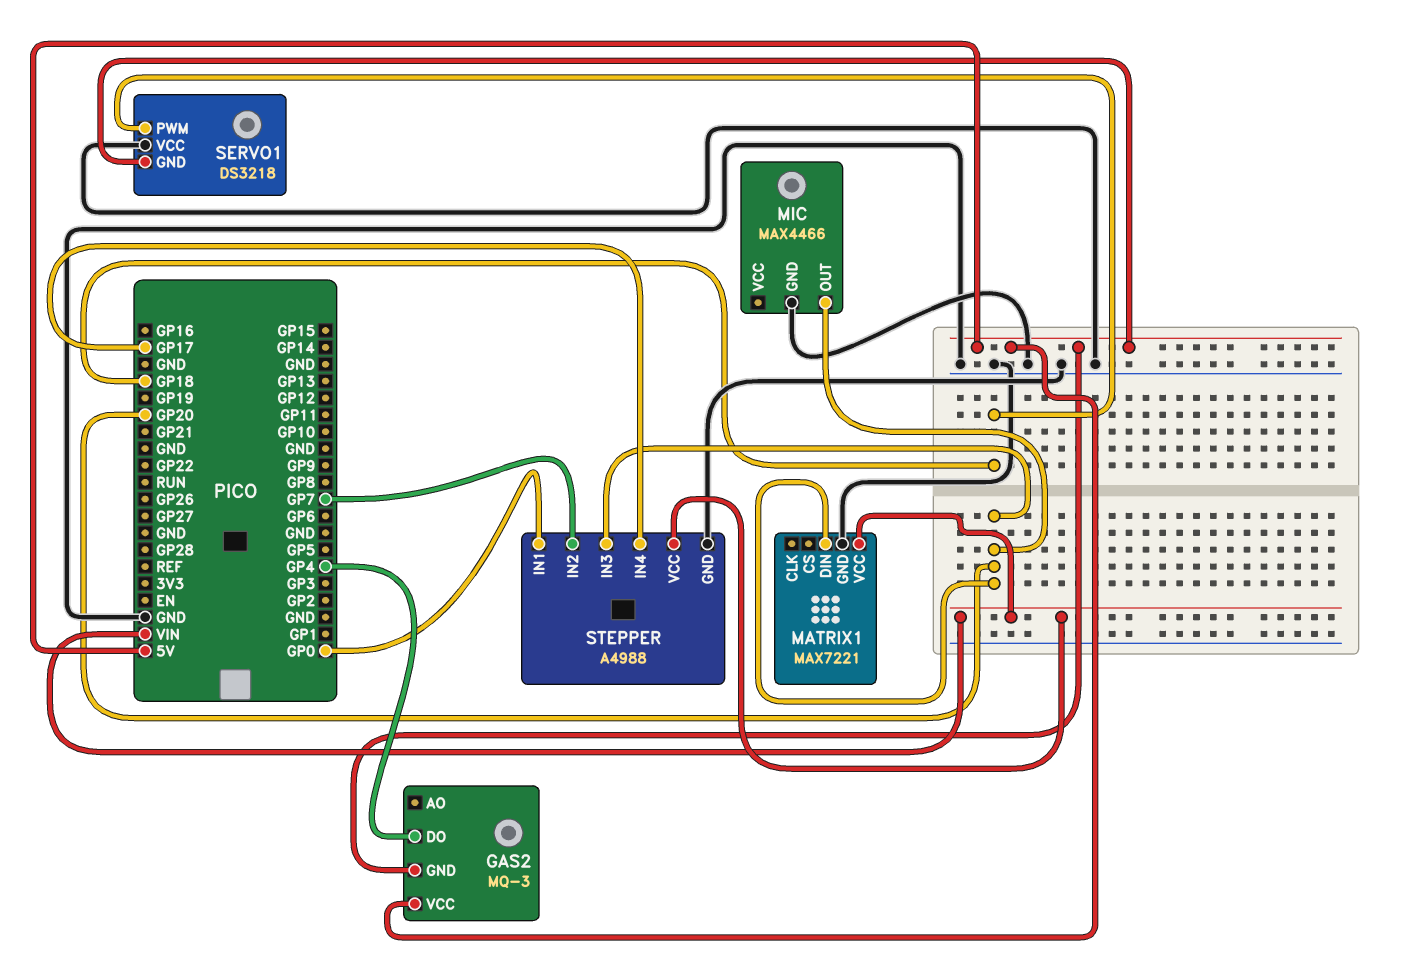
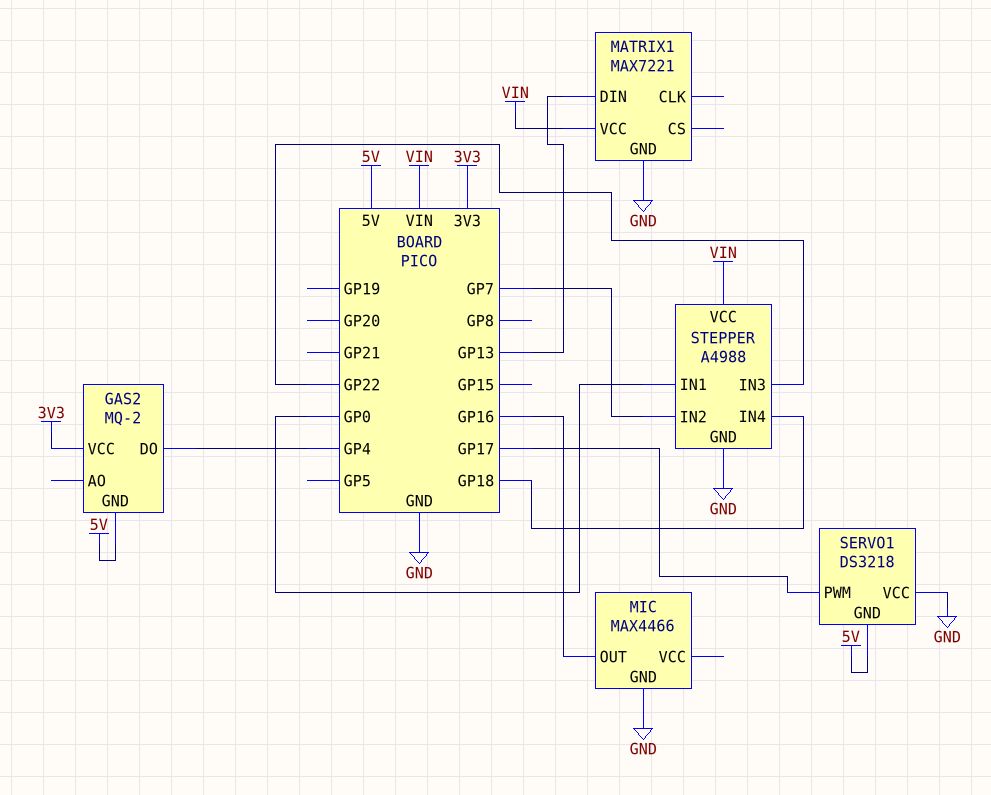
GAS2: MQ-3 -> MQ-2
GAS2 pin VCC: 5V -> 3V3
MATRIX1 pin DIN: GP20 -> GP13
MIC pin OUT: GP20 -> GP16
SERVO1 pin PWM: GP18 -> GP17
STEPPER pin IN3: GP20 -> GP22
STEPPER pin IN4: GP17 -> GP18

